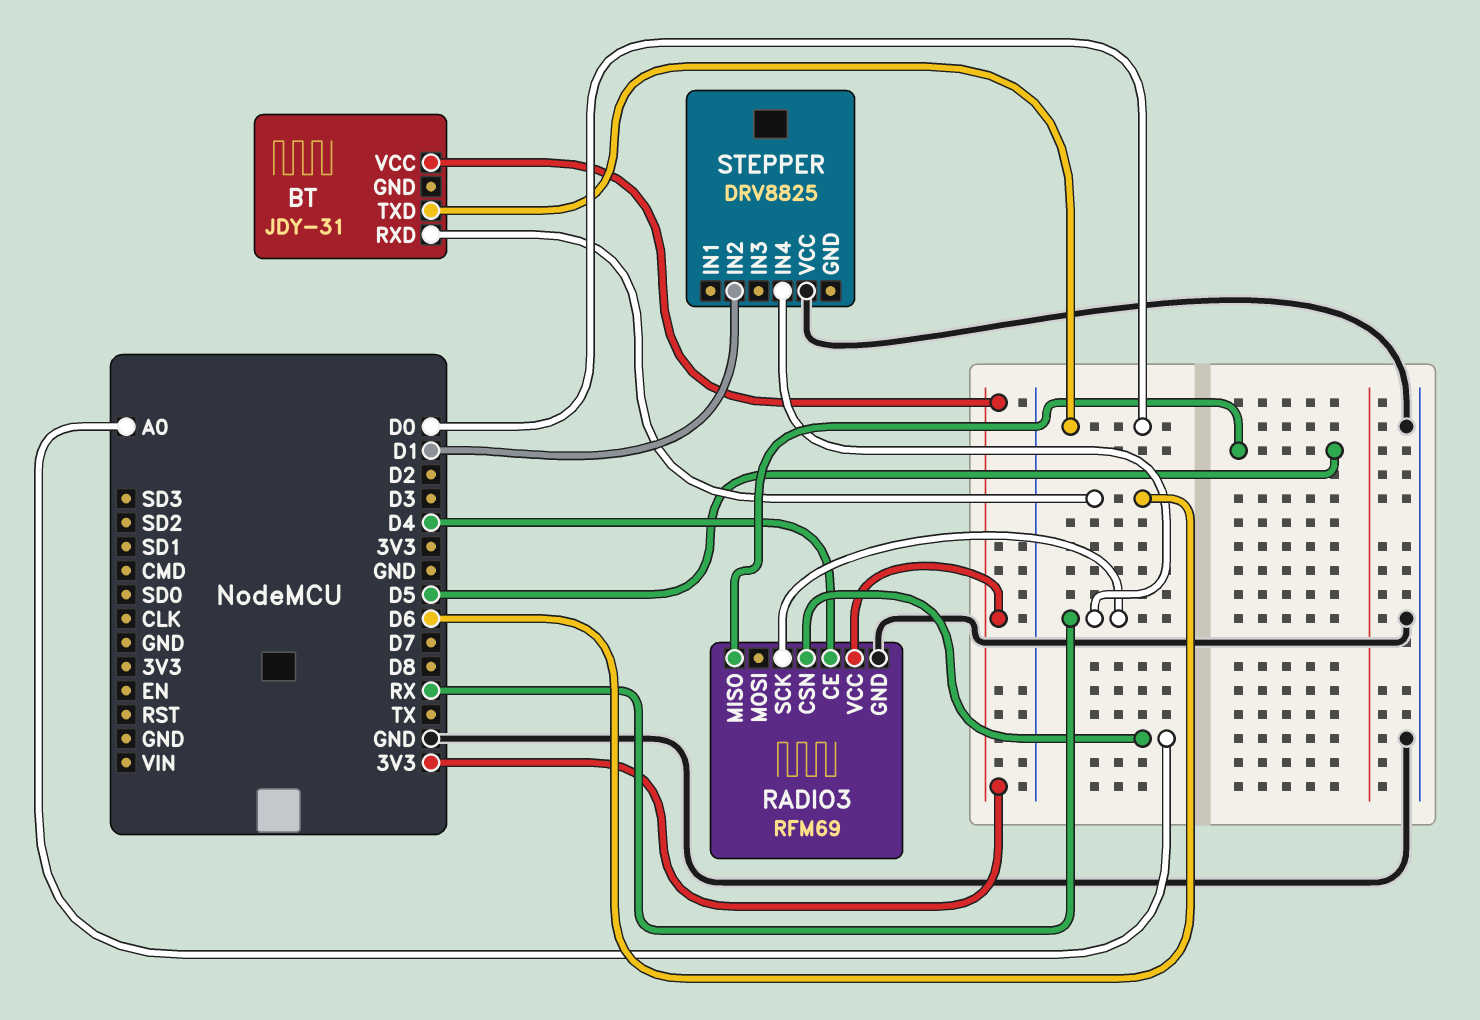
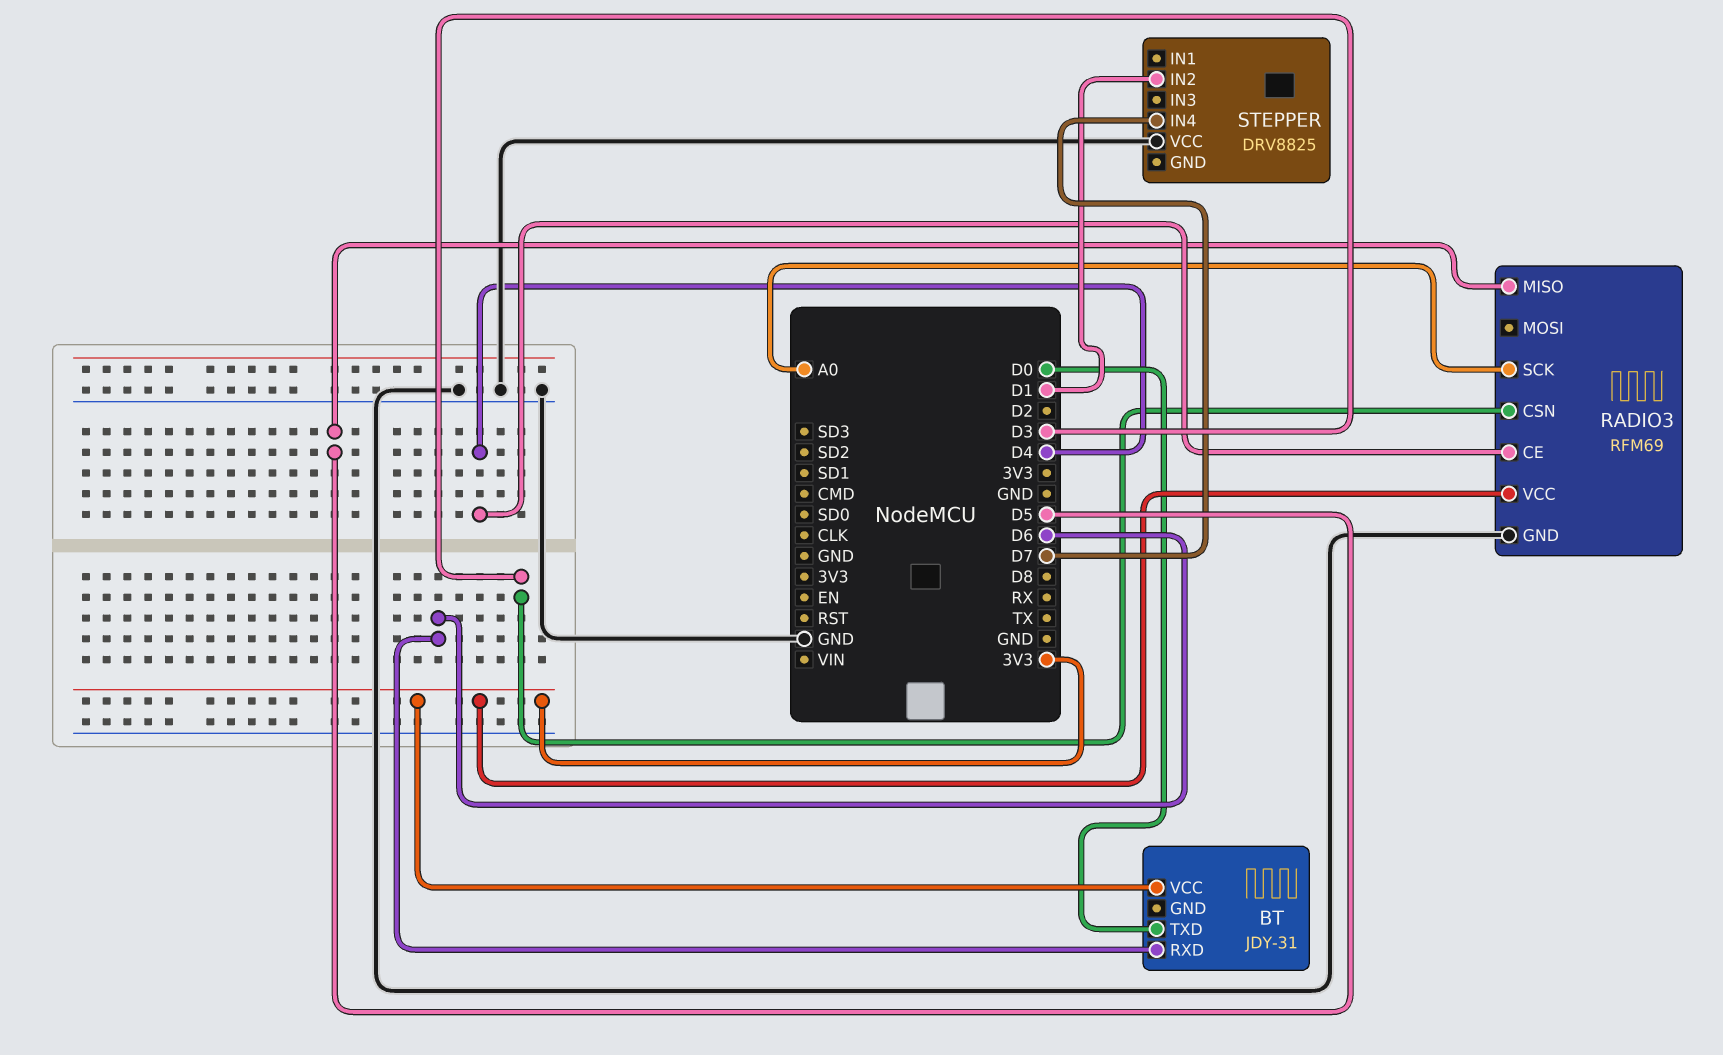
RADIO3 pin CSN: A0 -> D3
RADIO3 pin SCK: RX -> A0
STEPPER pin IN4: RX -> D7

